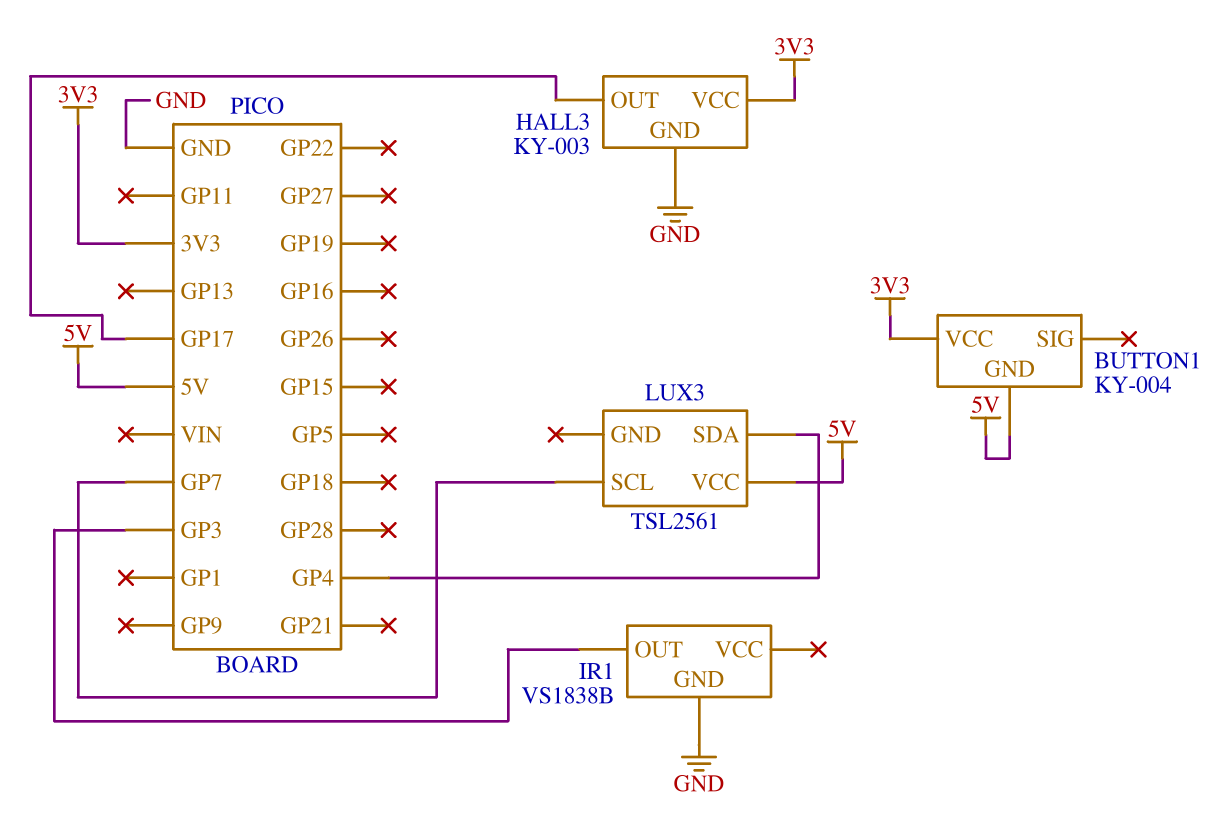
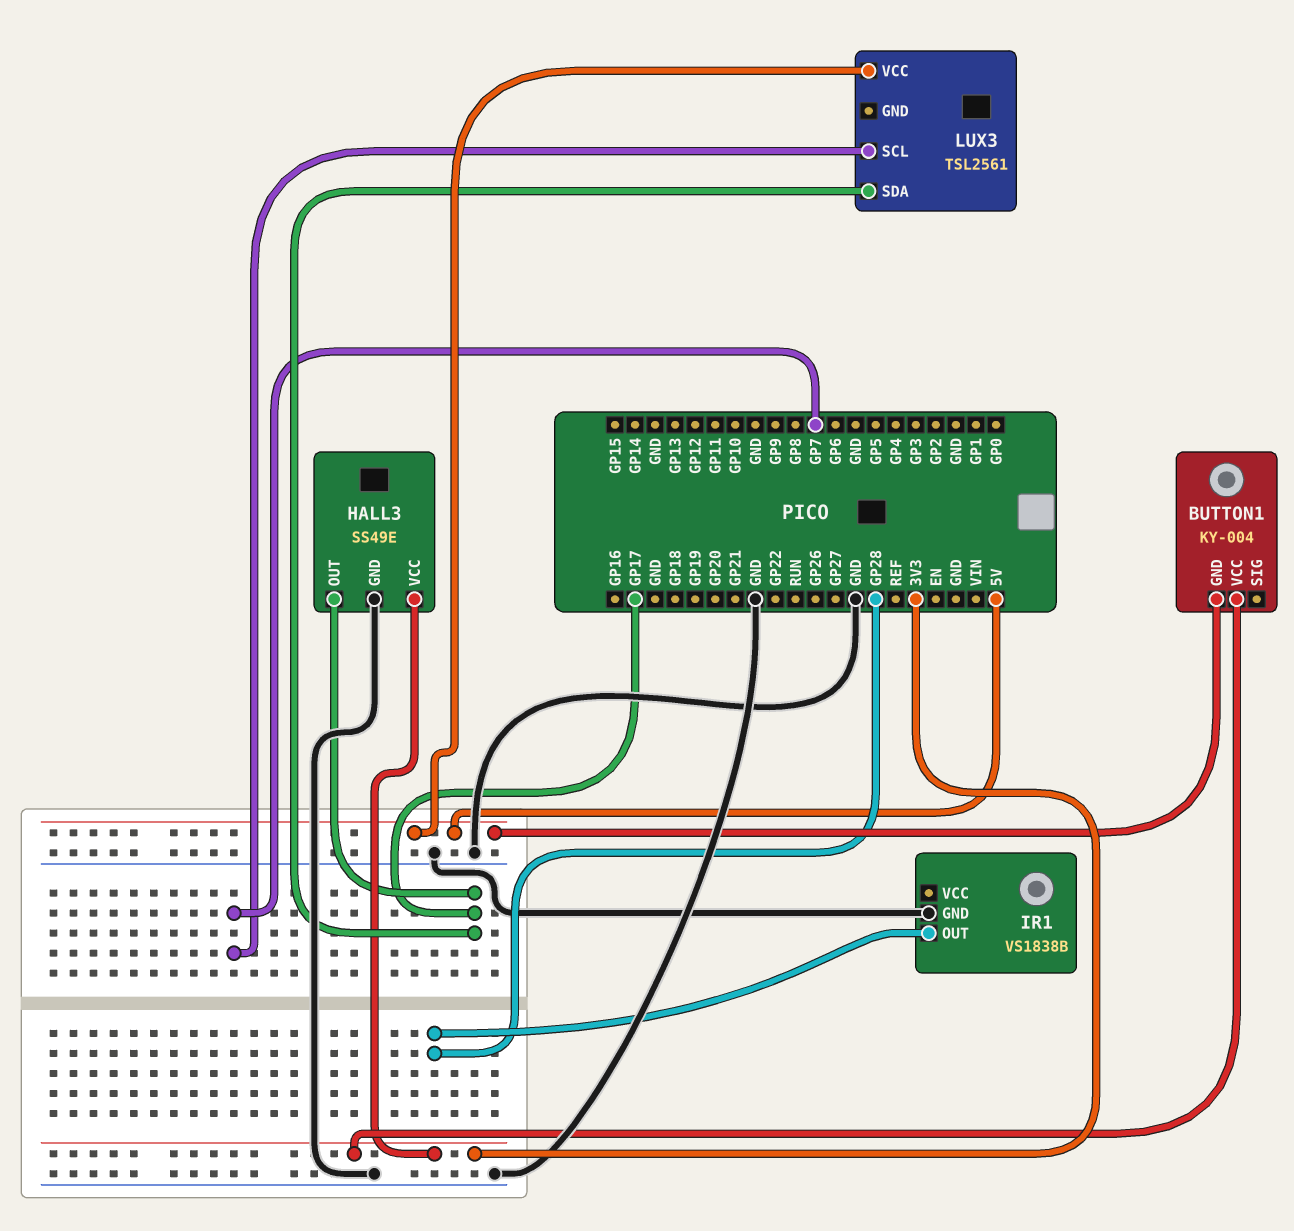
HALL3: KY-003 -> SS49E
IR1 pin OUT: GP3 -> GP28
LUX3 pin SDA: GP4 -> GP17

